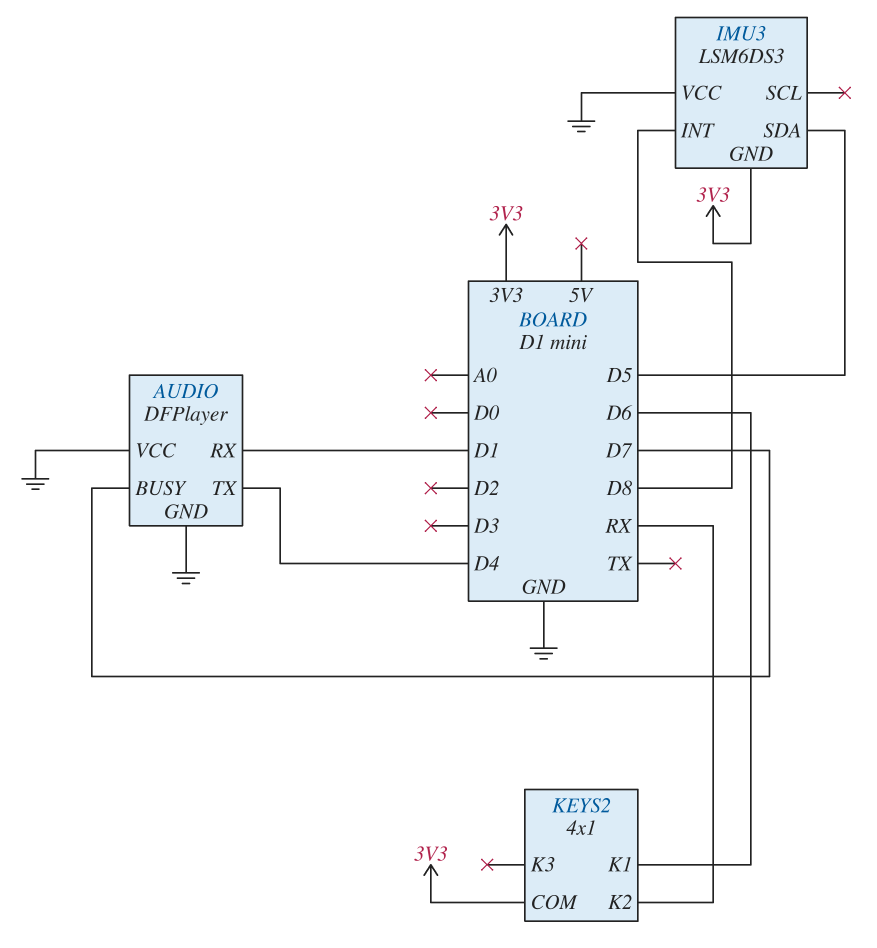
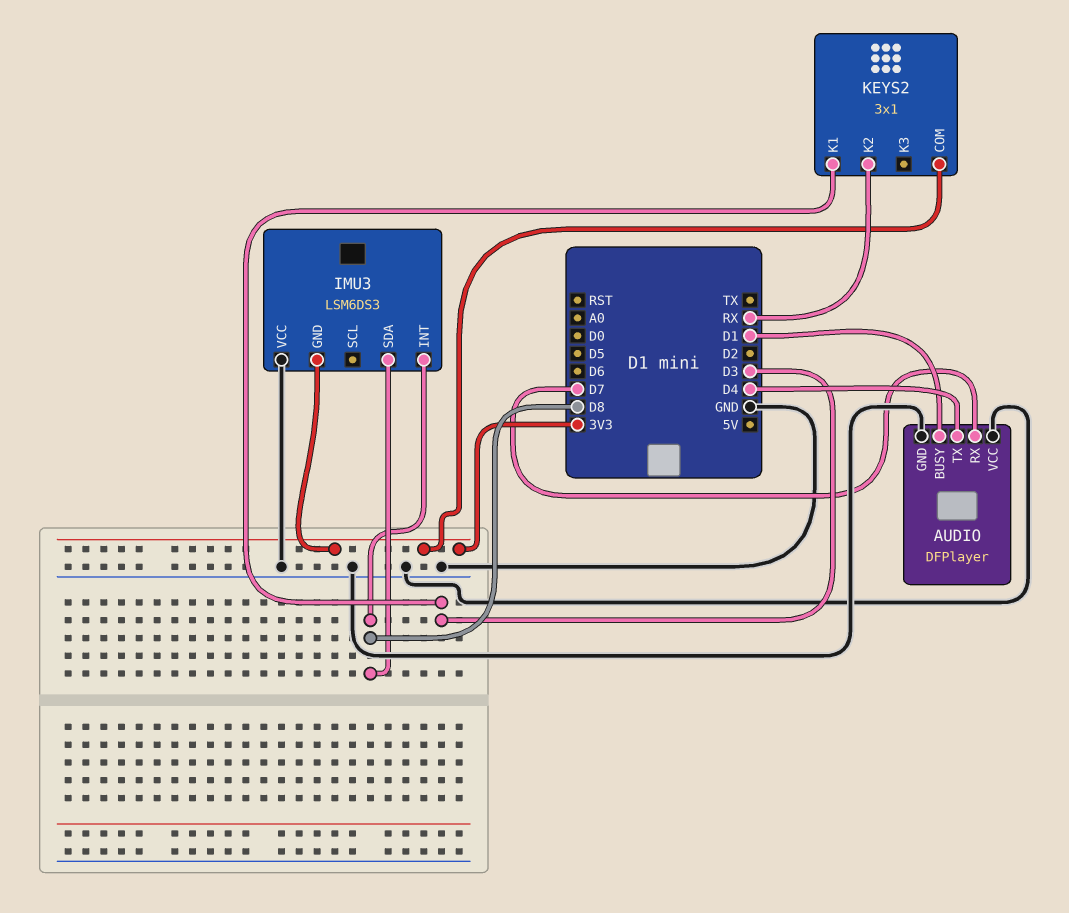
AUDIO pin BUSY: D7 -> D1
AUDIO pin RX: D1 -> D7
IMU3 pin SDA: D5 -> D8
KEYS2: 4x1 -> 3x1
KEYS2 pin K1: D6 -> D3

